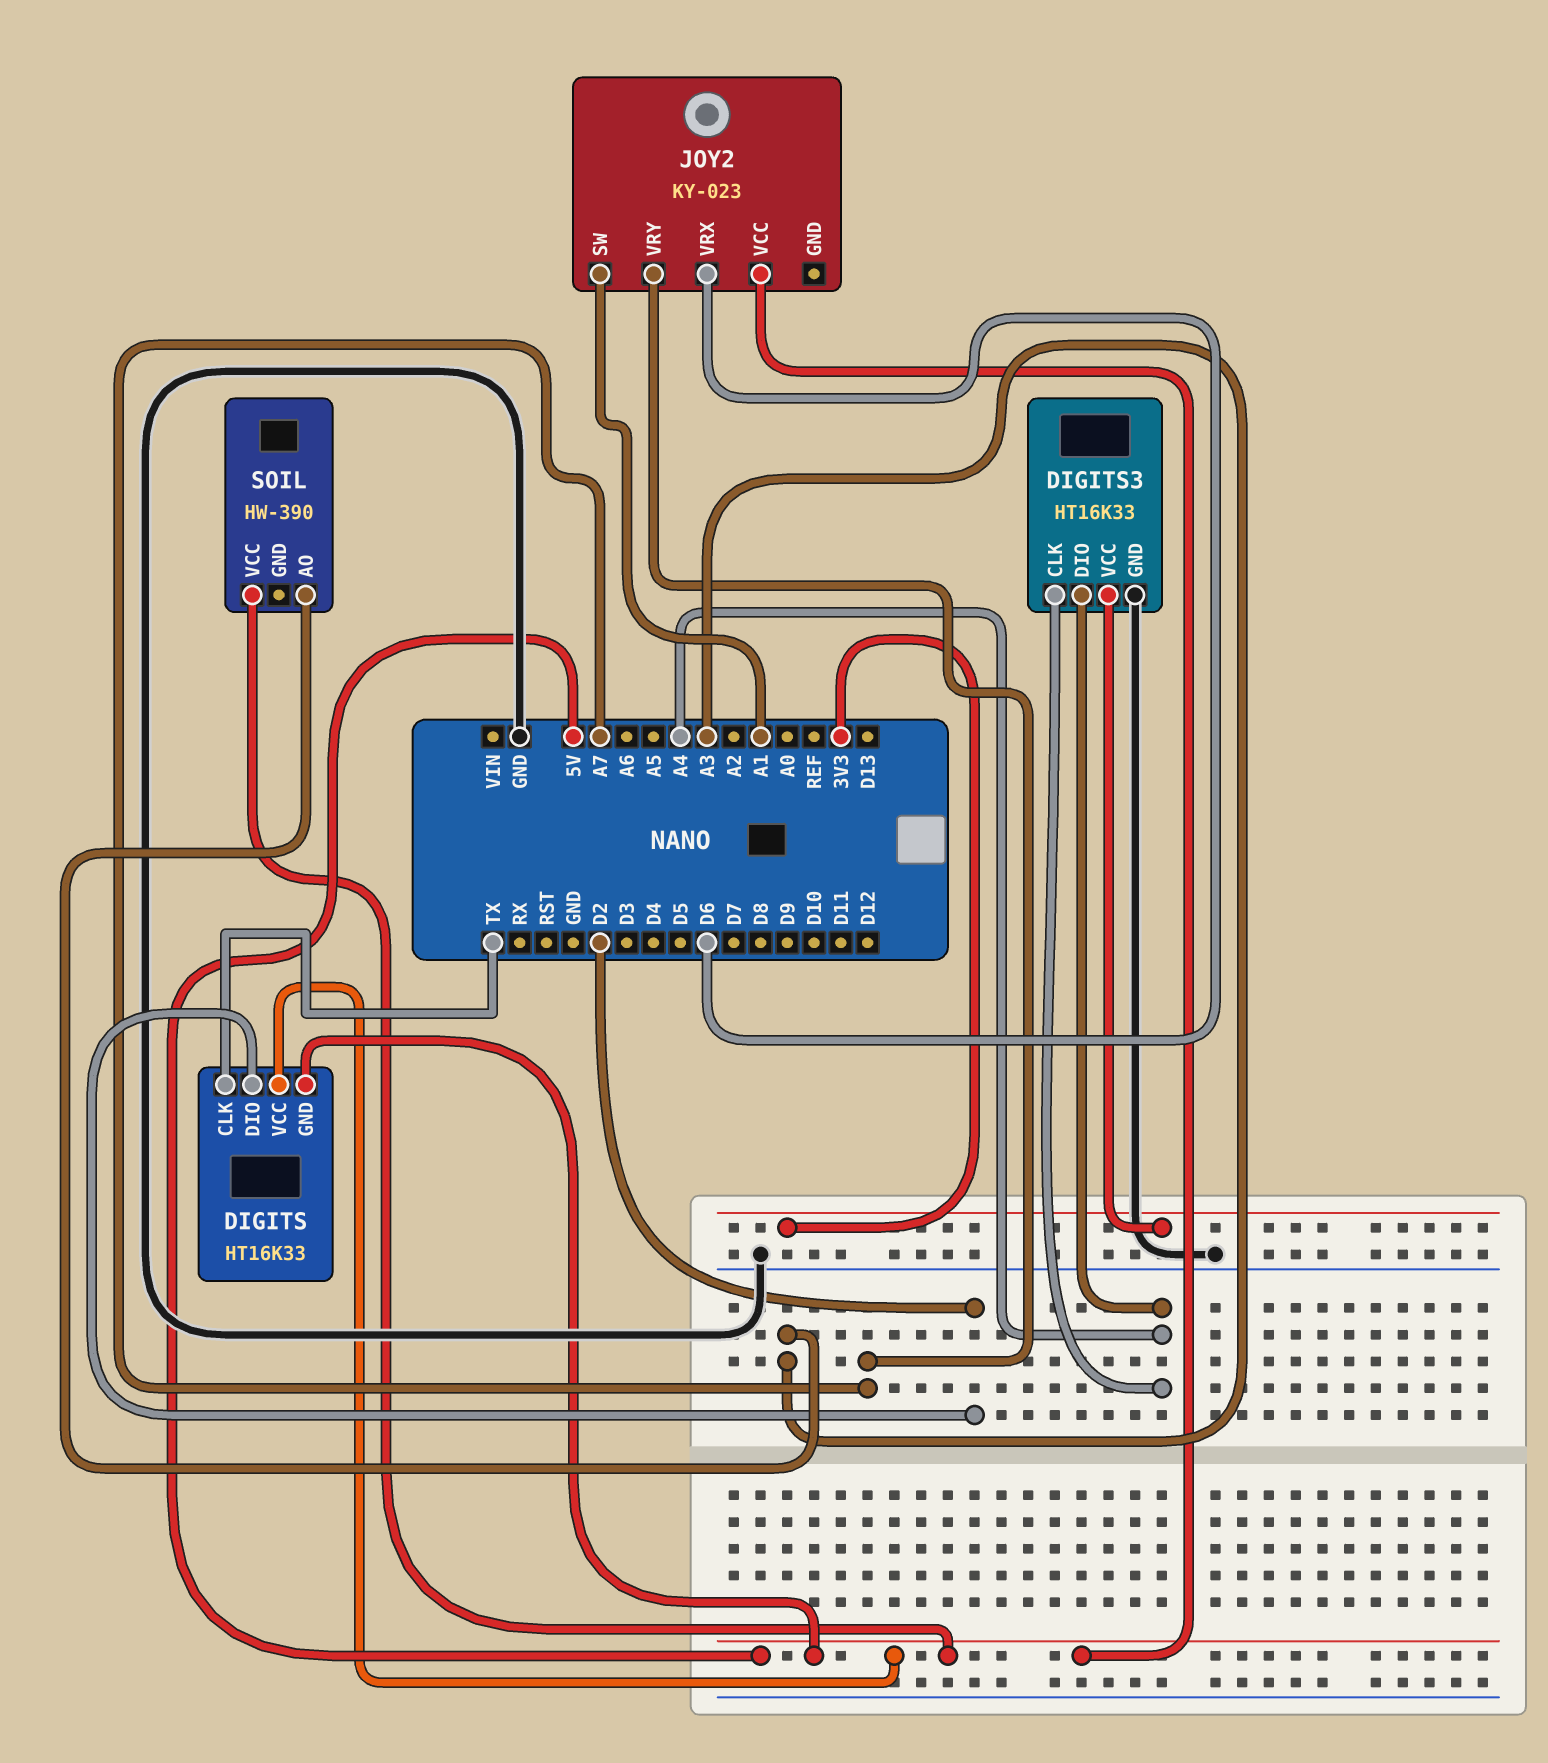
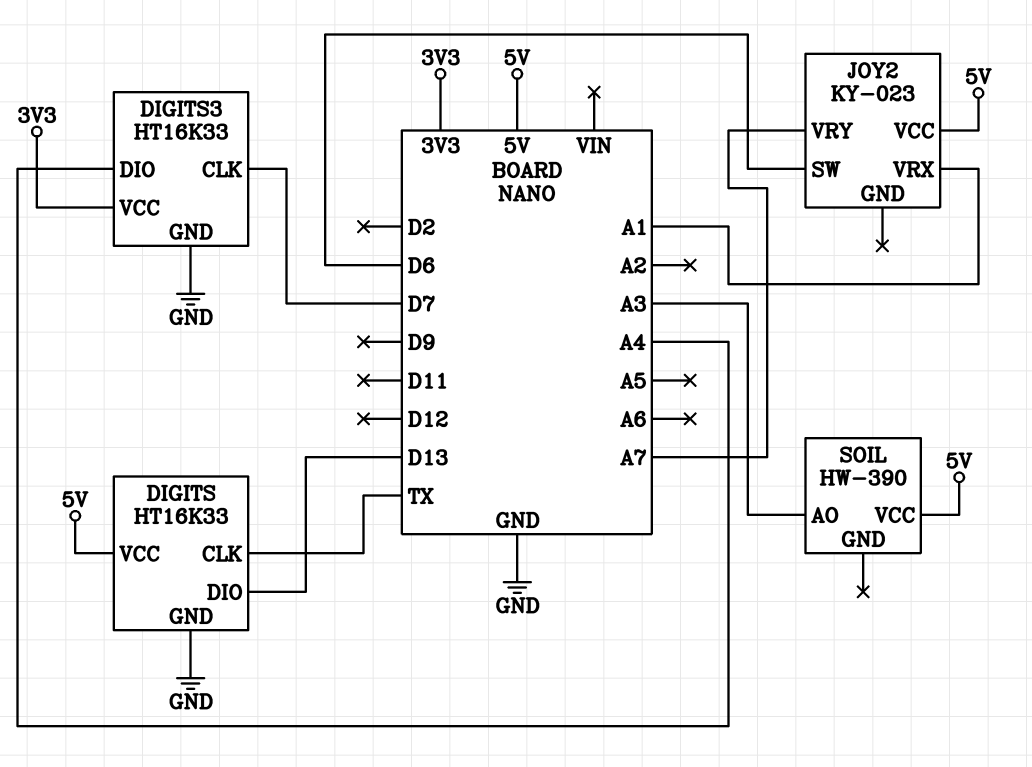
DIGITS pin DIO: D2 -> D13
DIGITS pin GND: 5V -> GND
DIGITS3 pin CLK: A4 -> D7
JOY2 pin SW: A1 -> D6
JOY2 pin VRX: D6 -> A1

